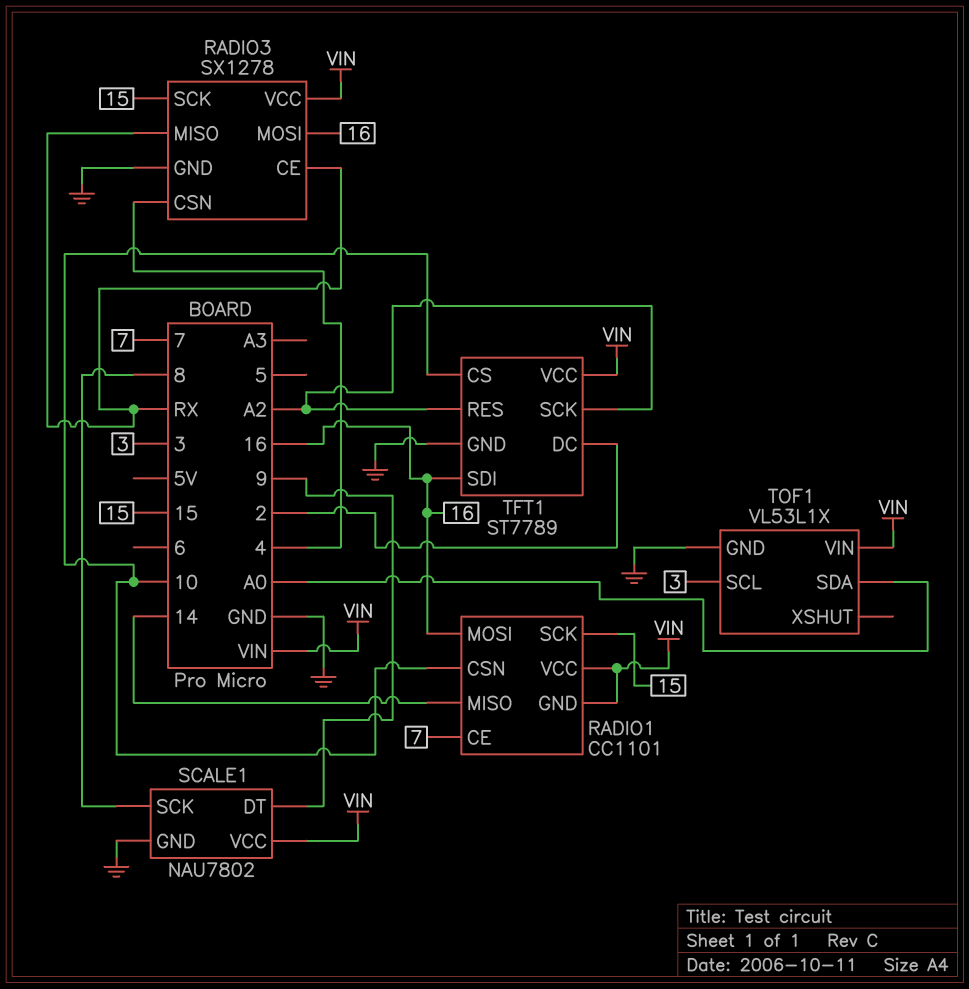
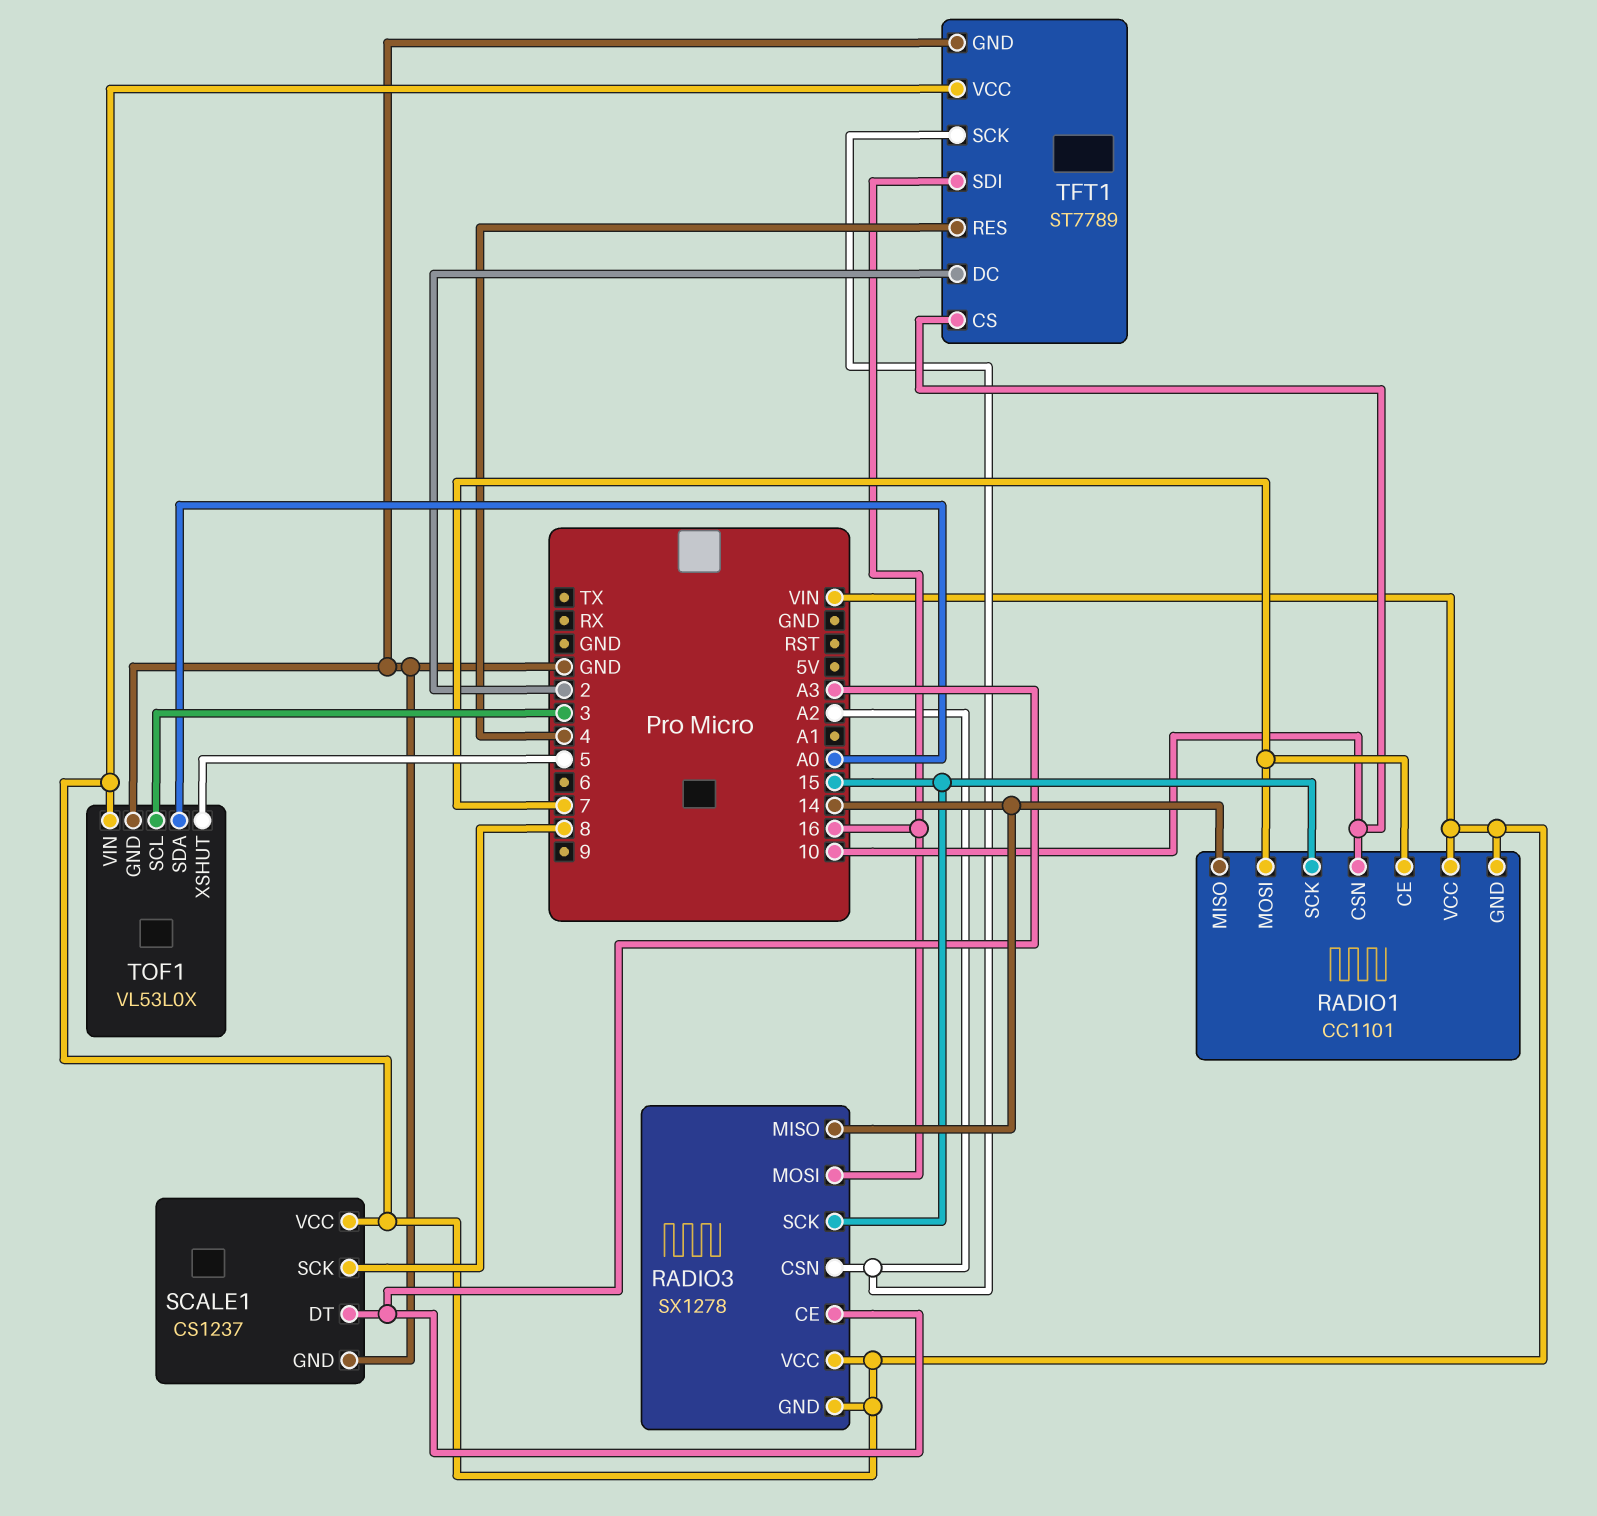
RADIO1 pin MOSI: 16 -> 7
RADIO3 pin CE: RX -> A3
RADIO3 pin CSN: 4 -> A2
RADIO3 pin GND: GND -> VIN
RADIO3 pin MISO: RX -> 14
SCALE1: NAU7802 -> CS1237
SCALE1 pin DT: 9 -> A3
TFT1 pin RES: A2 -> 4
TOF1: VL53L1X -> VL53L0X
TOF1 pin XSHUT: none -> 5

